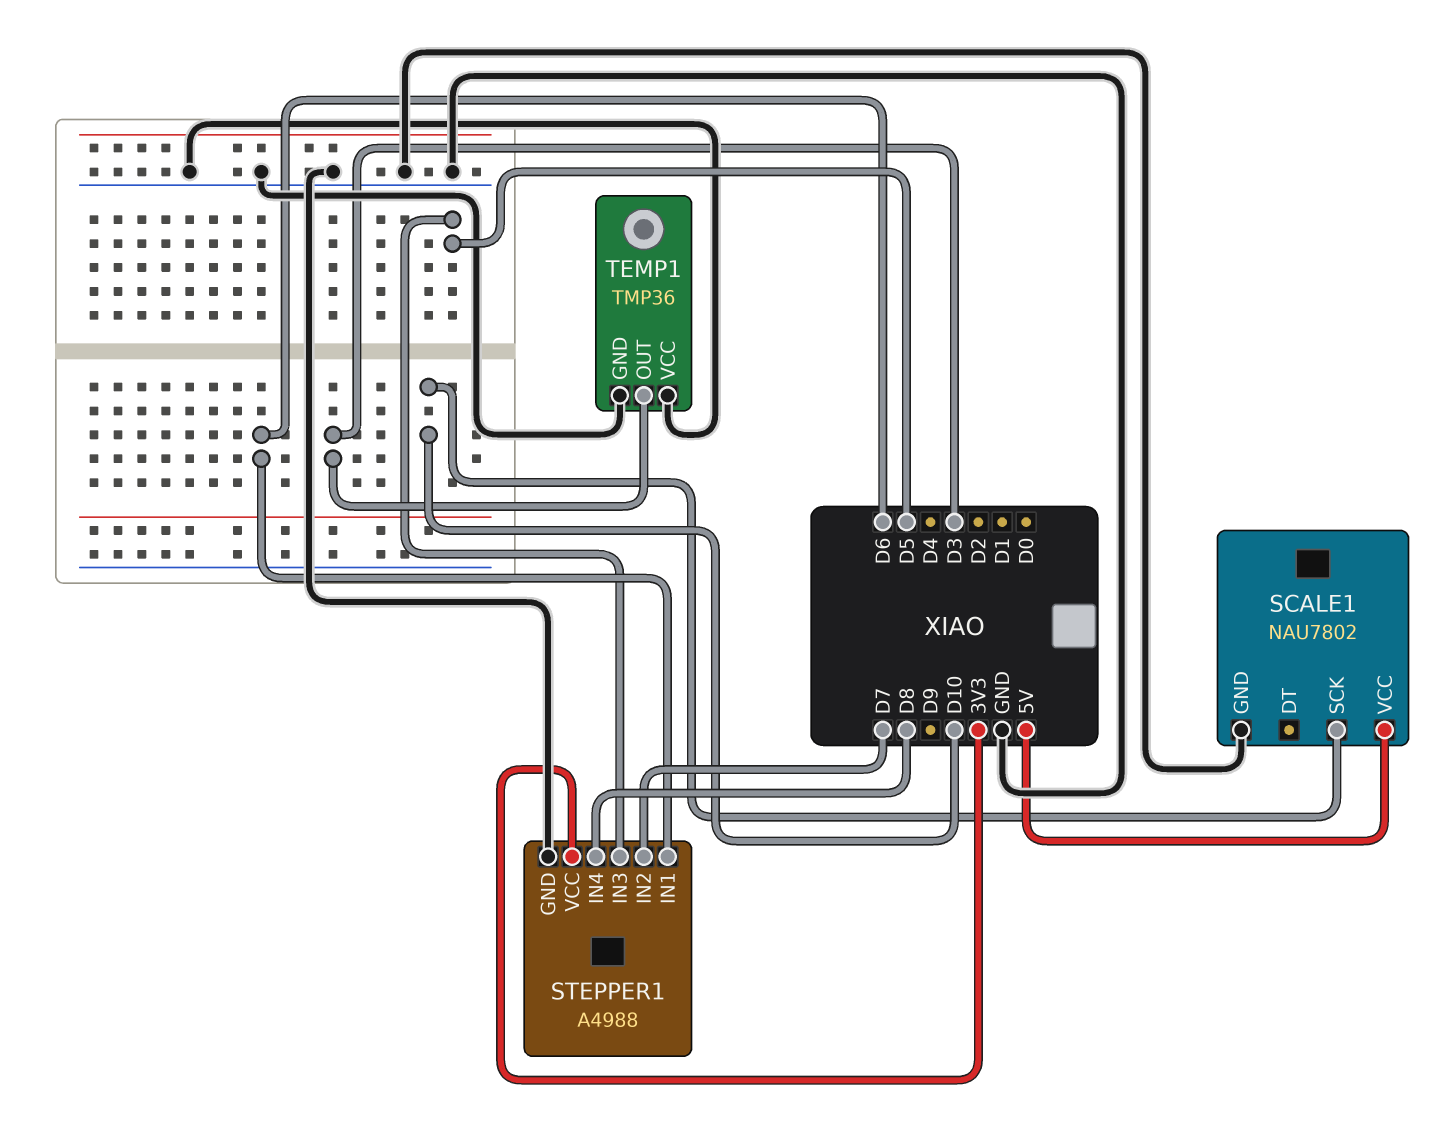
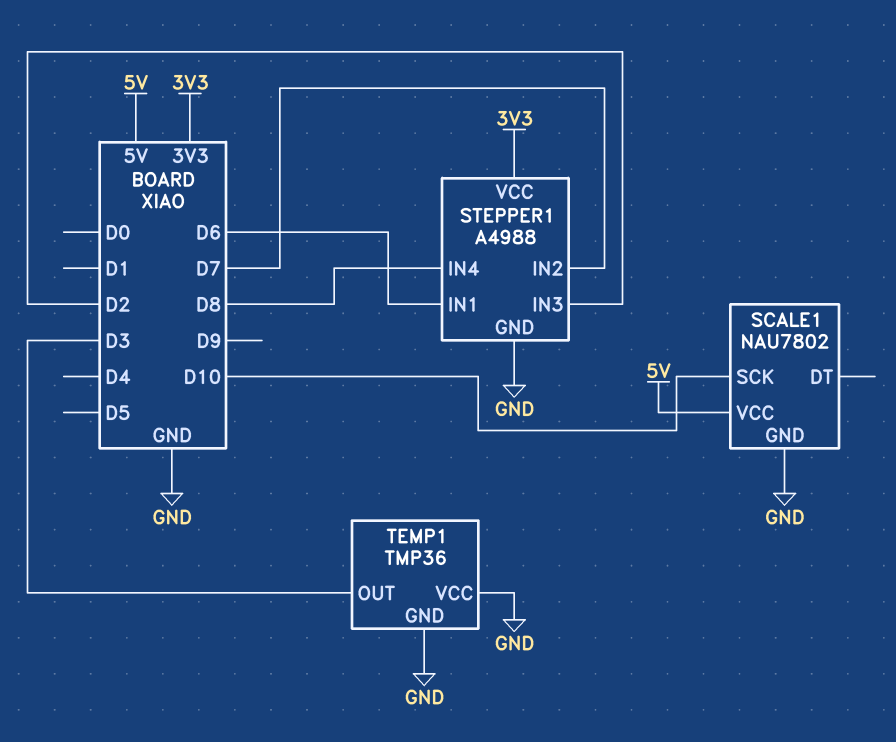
STEPPER1 pin IN3: D5 -> D2

